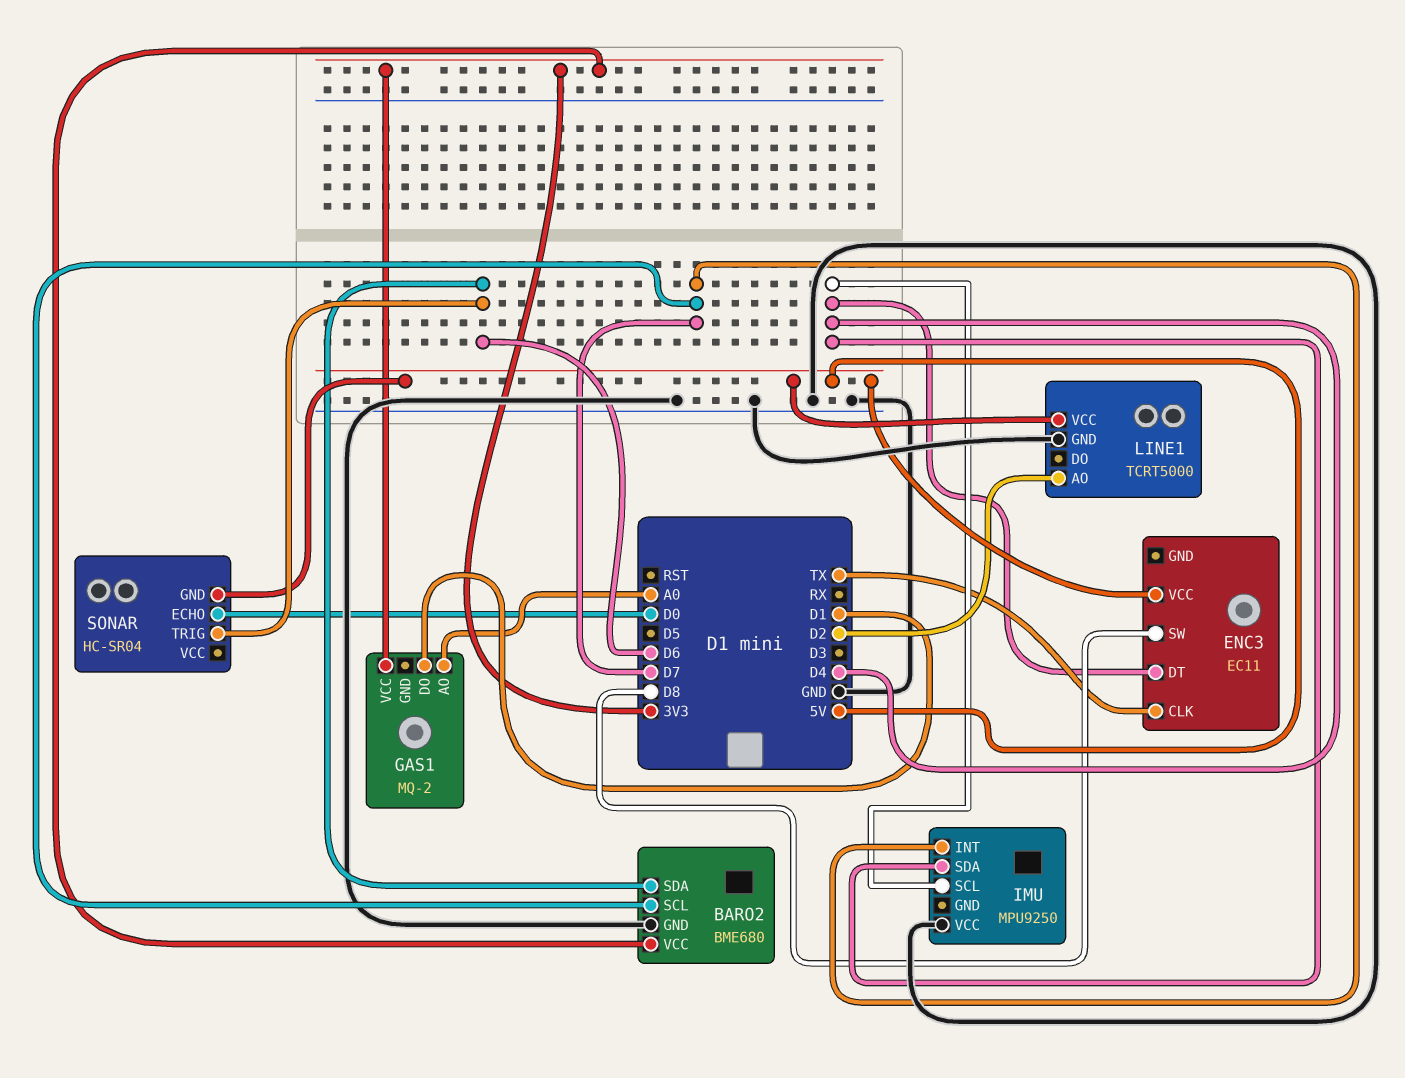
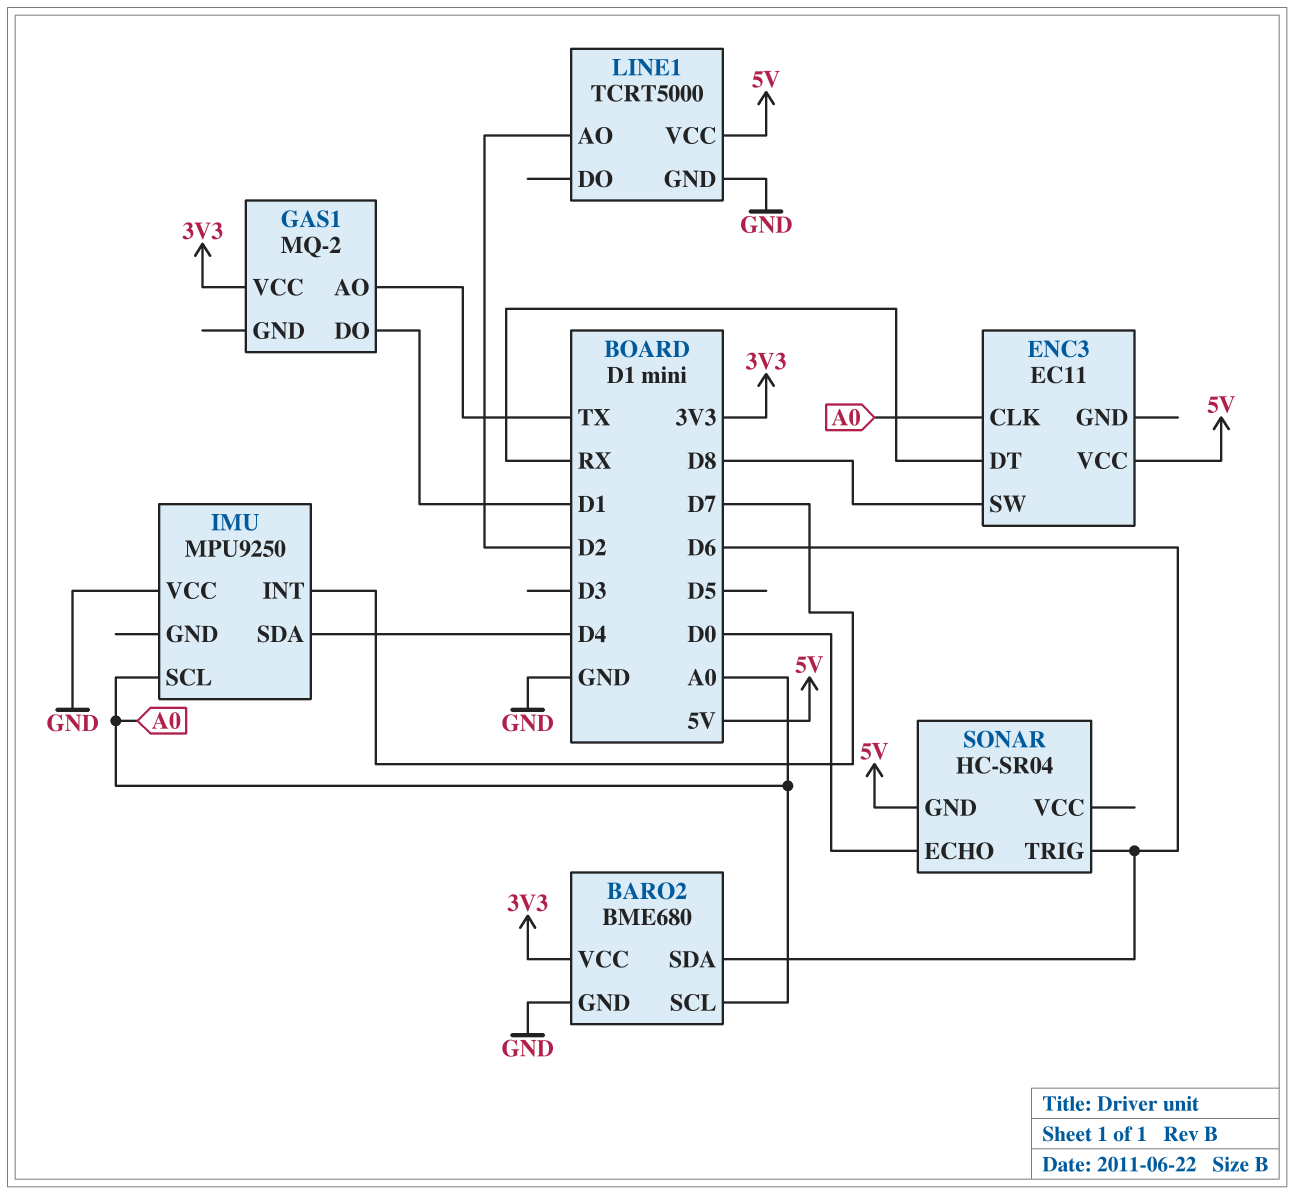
BARO2 pin SCL: D7 -> A0
ENC3 pin CLK: TX -> A0
ENC3 pin DT: D4 -> RX
GAS1 pin AO: A0 -> TX
IMU pin SCL: D4 -> A0

